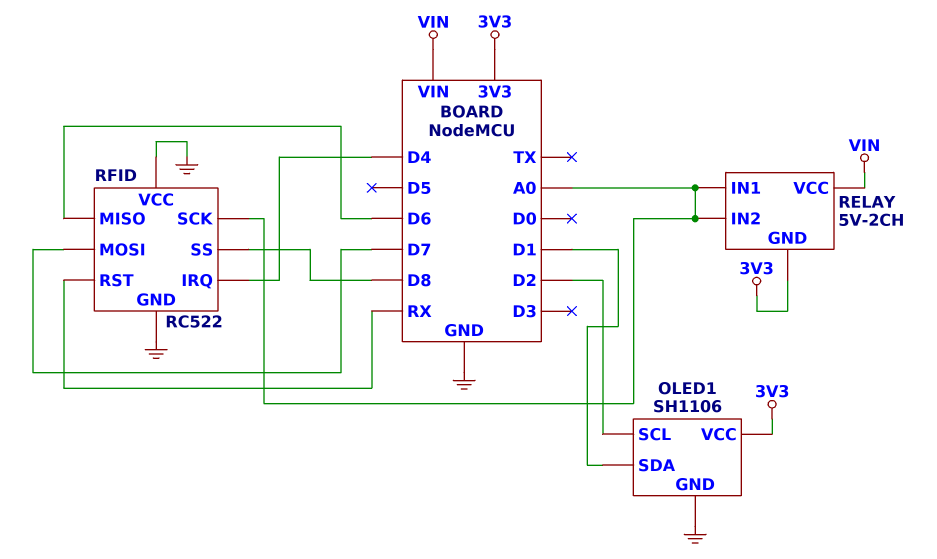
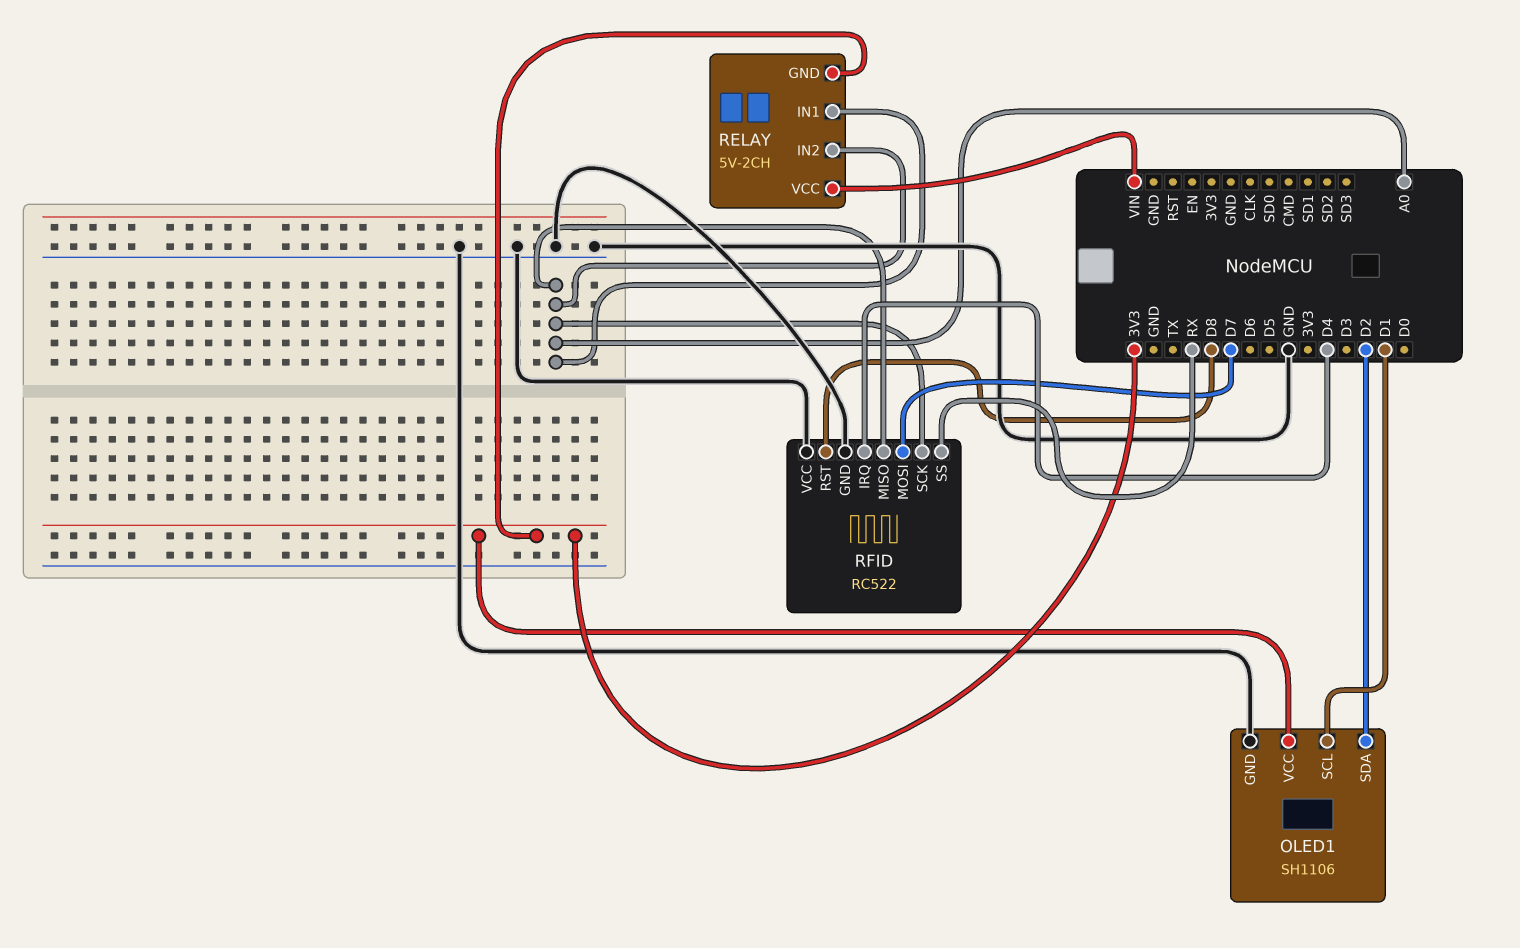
OLED1 pin SCL: D2 -> D1
OLED1 pin SDA: D1 -> D2
RFID pin MISO: D6 -> A0
RFID pin RST: RX -> D8
RFID pin SS: D8 -> RX

